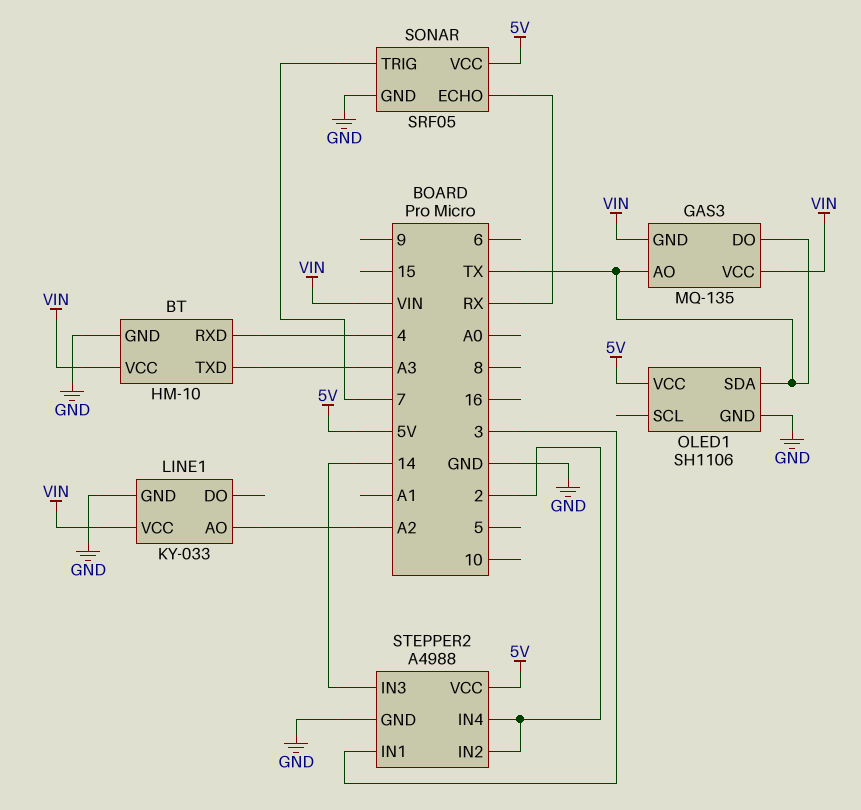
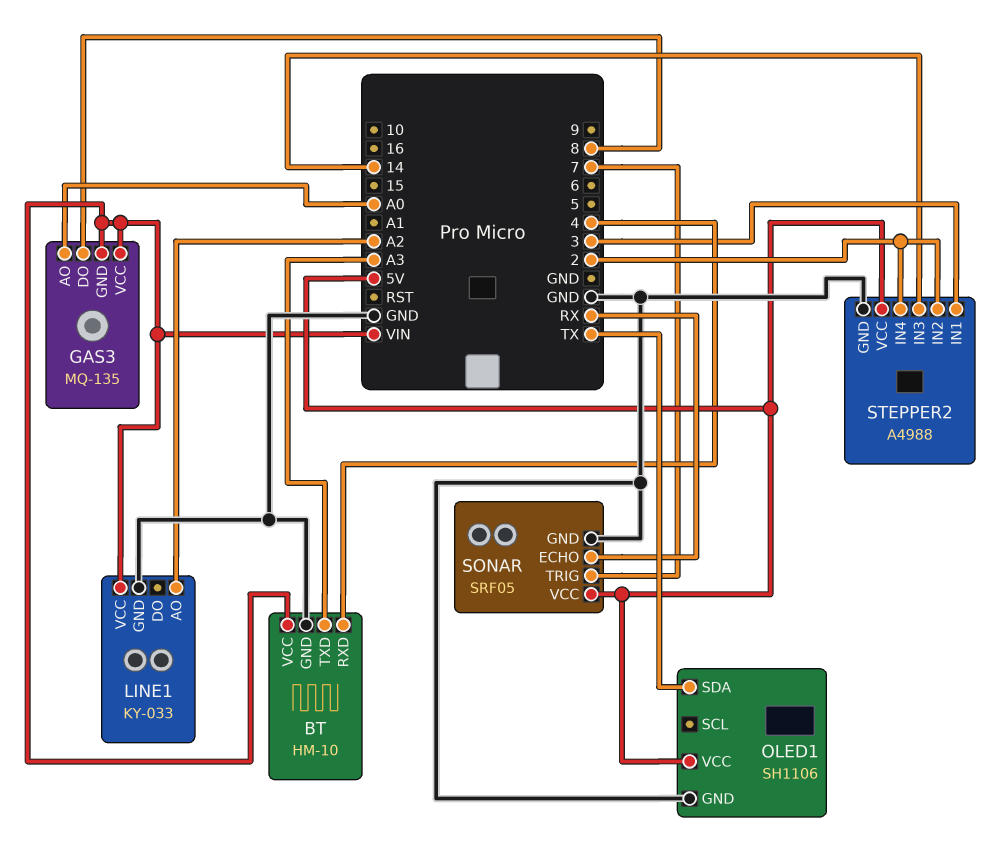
GAS3 pin AO: TX -> A0
GAS3 pin DO: TX -> 8

